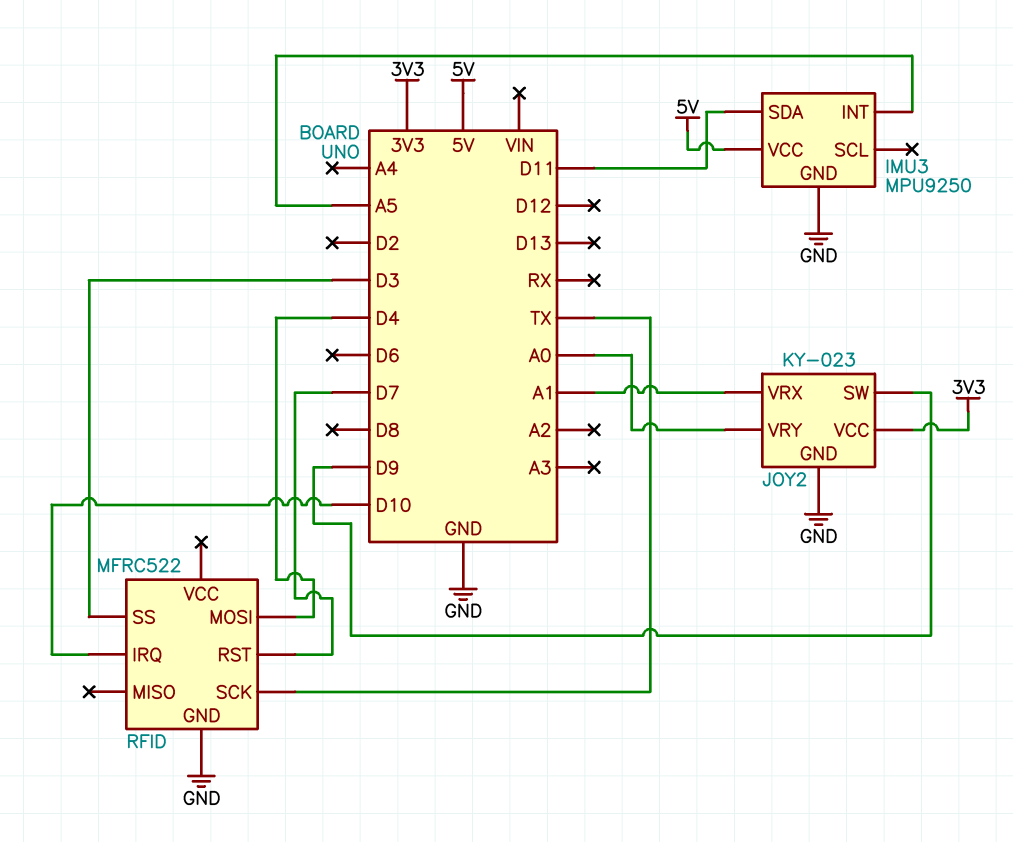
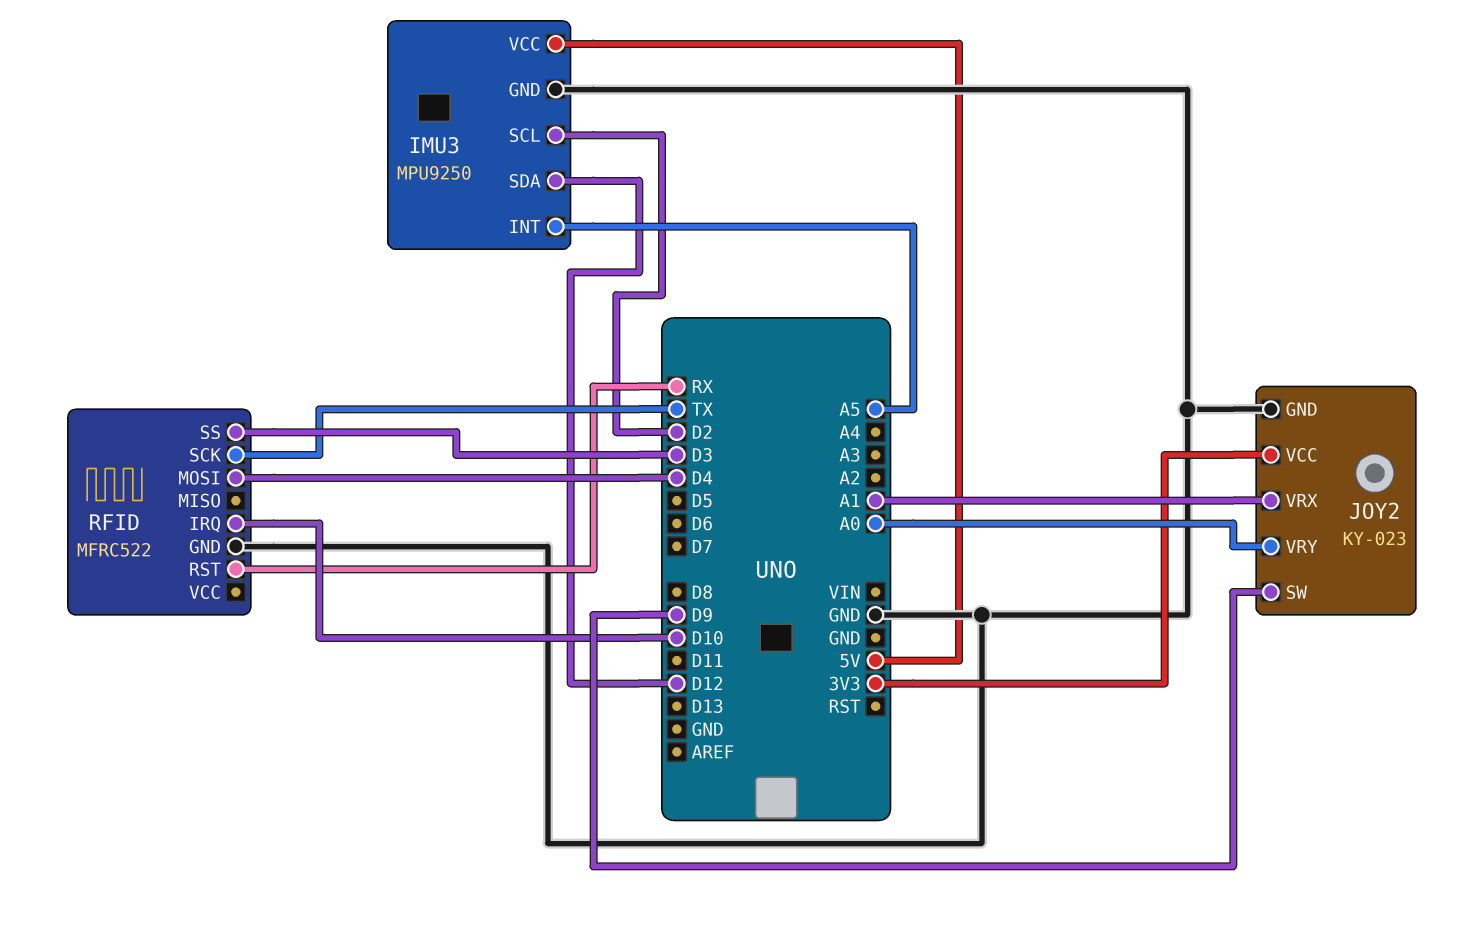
IMU3 pin SCL: none -> D2
IMU3 pin SDA: D11 -> D12
RFID pin RST: D7 -> RX

